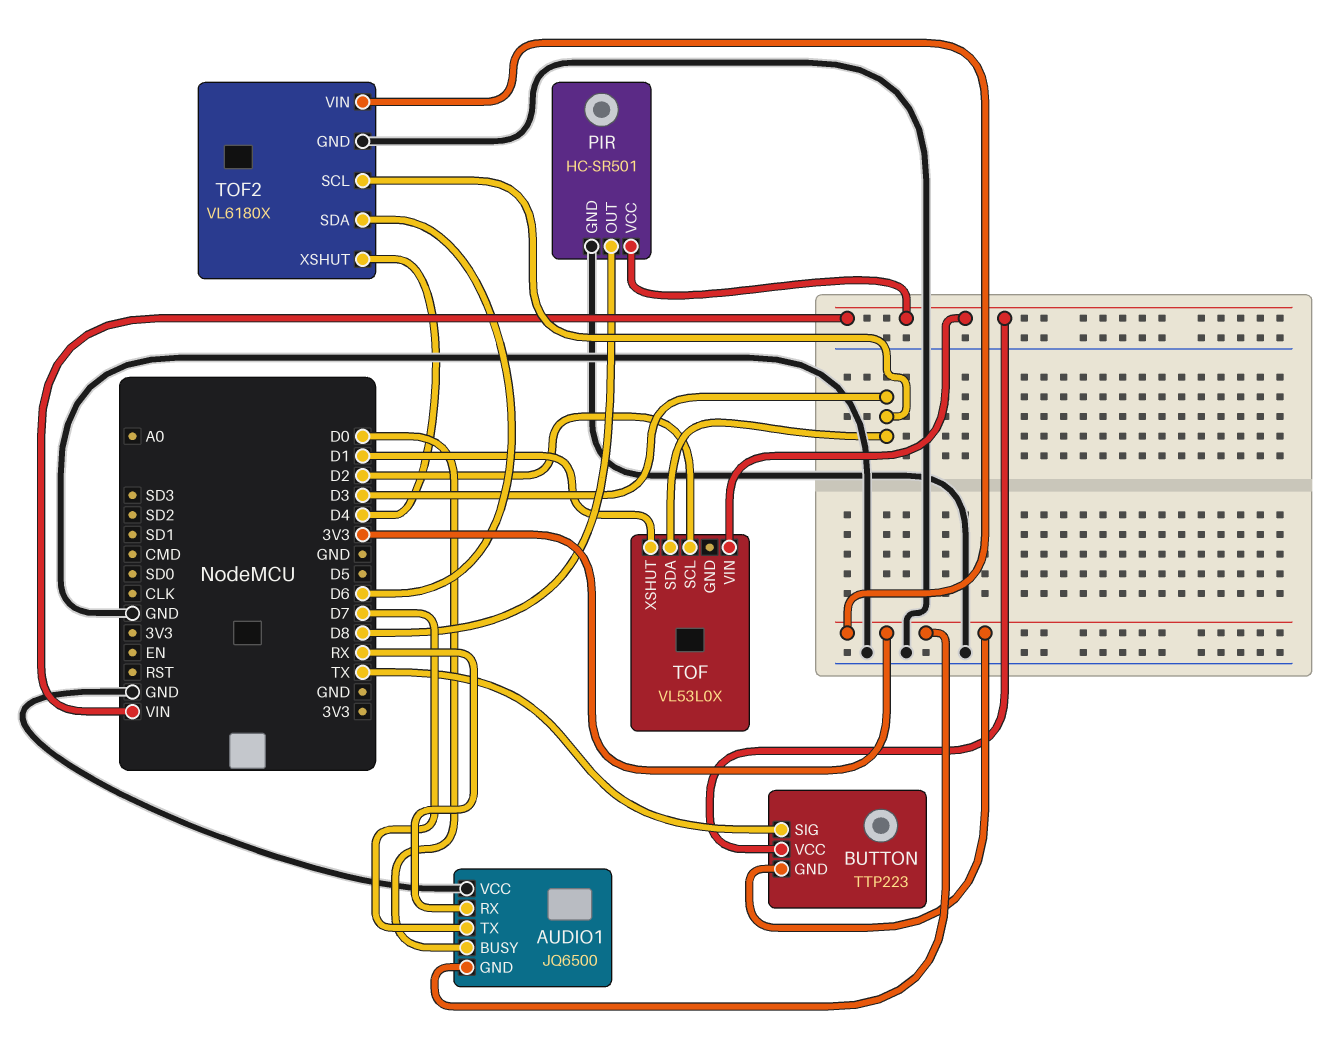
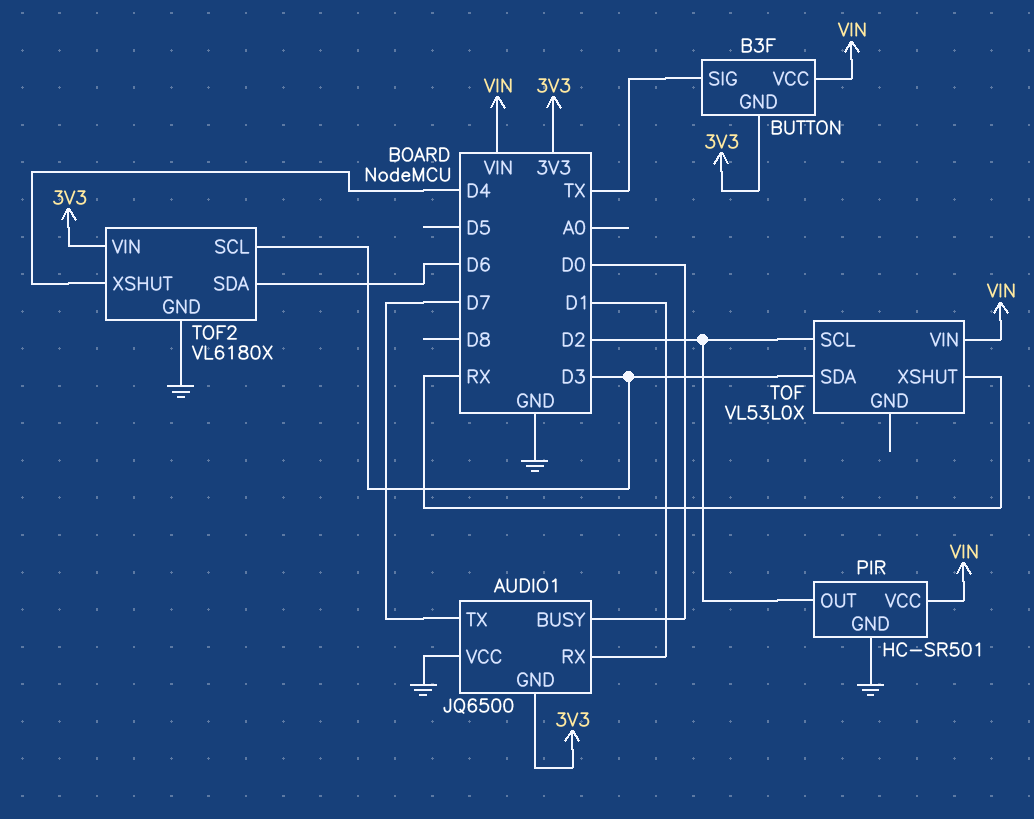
AUDIO1 pin RX: RX -> D1
BUTTON: TTP223 -> B3F
PIR pin OUT: D8 -> D2
TOF pin XSHUT: D1 -> RX

